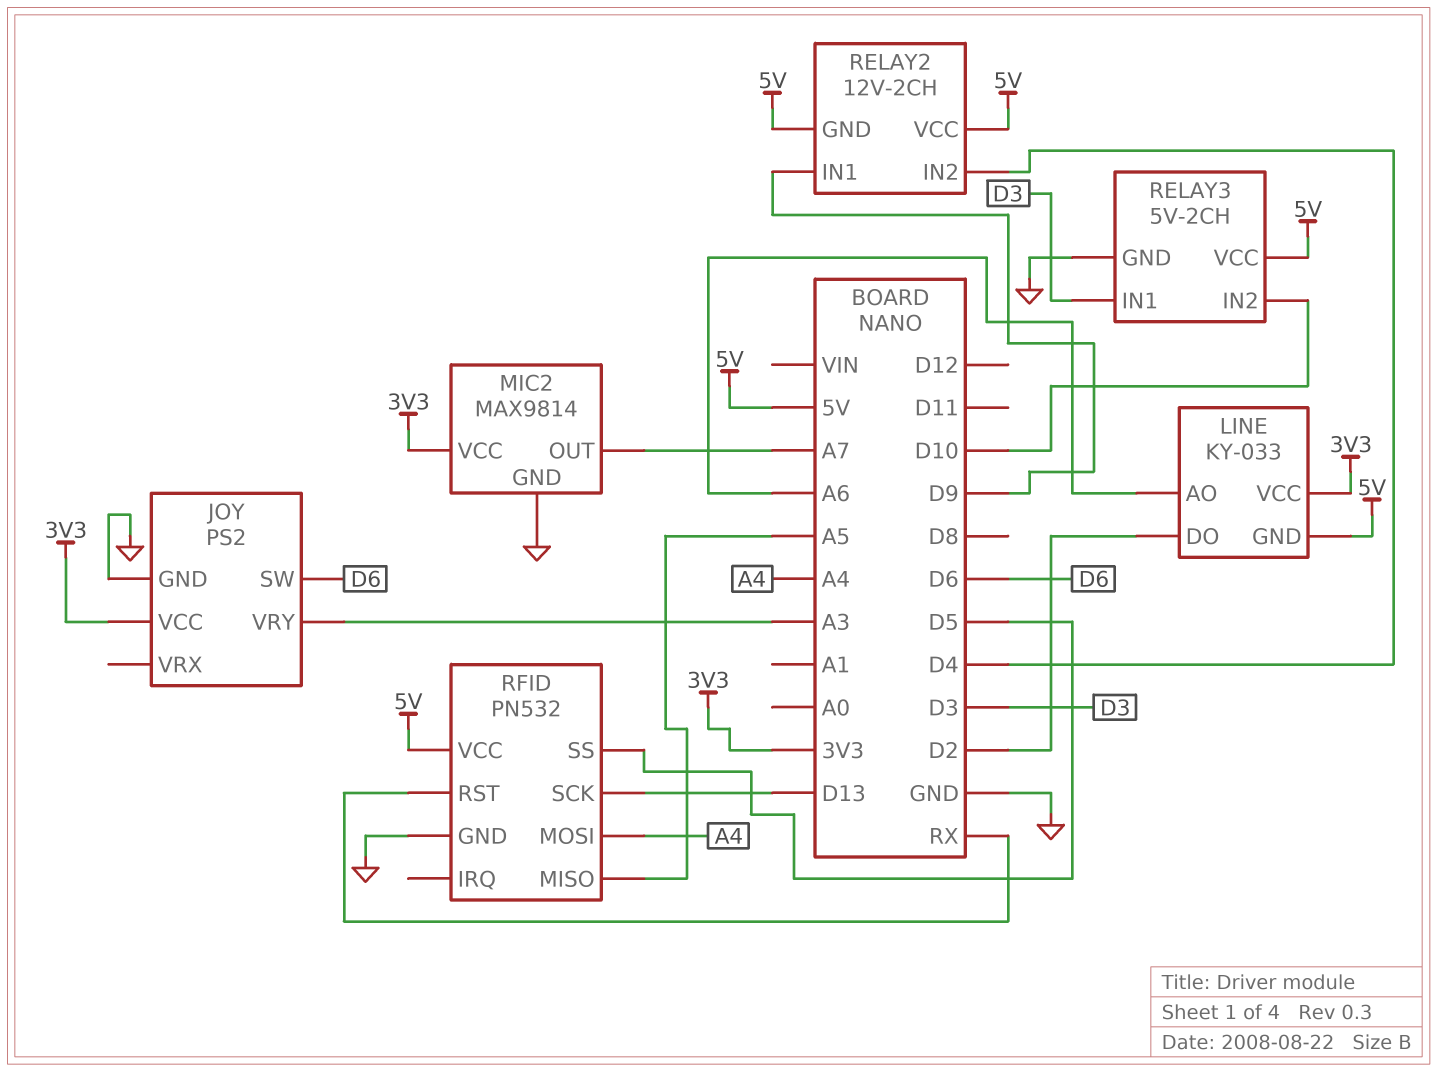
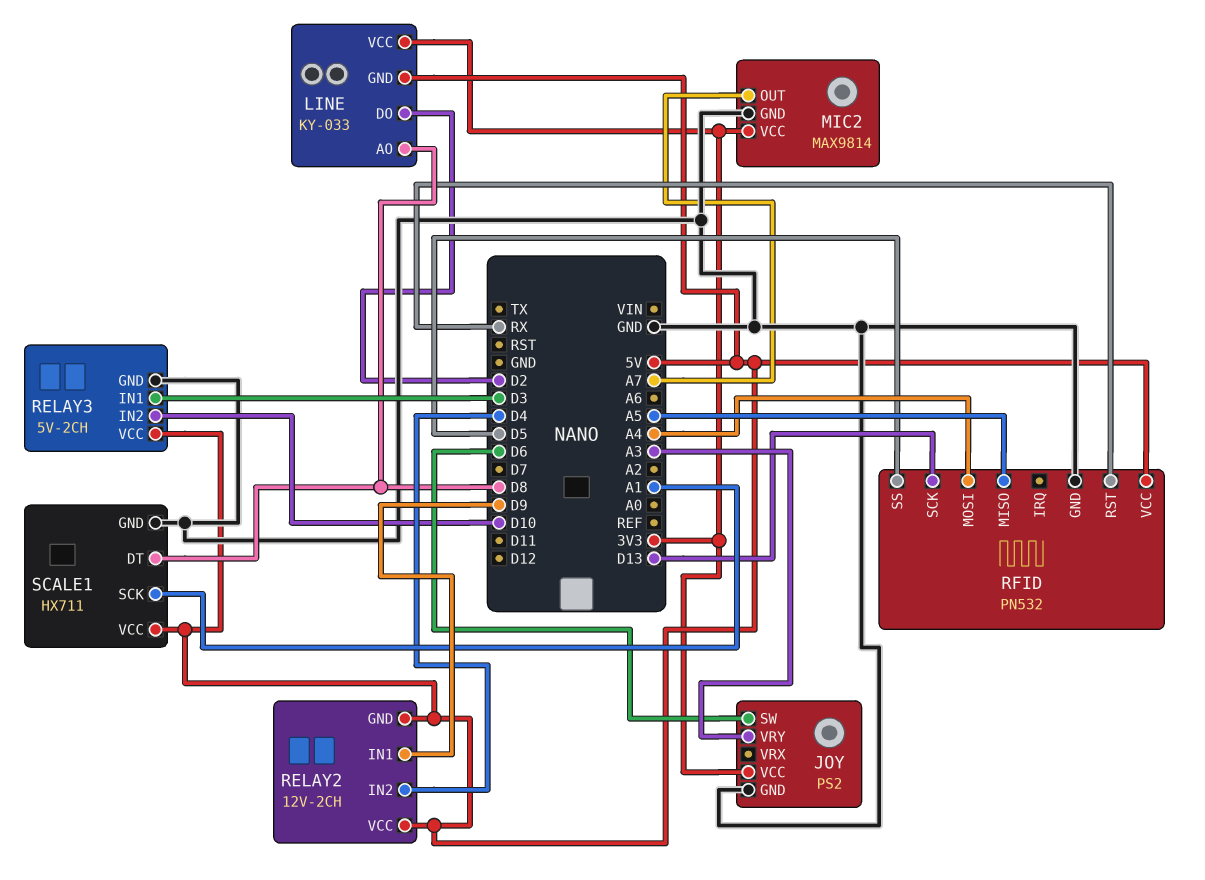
LINE pin AO: A6 -> D8
SCALE1: none -> HX711
SCALE1 pin DT: none -> D8
SCALE1 pin GND: none -> GND
SCALE1 pin SCK: none -> A1
SCALE1 pin VCC: none -> 5V

